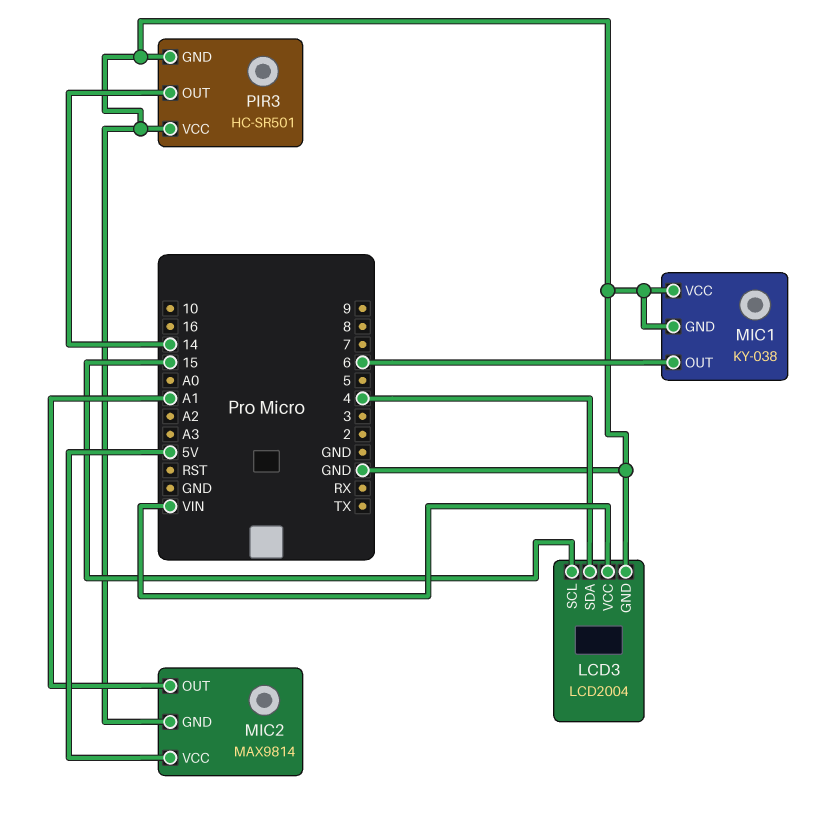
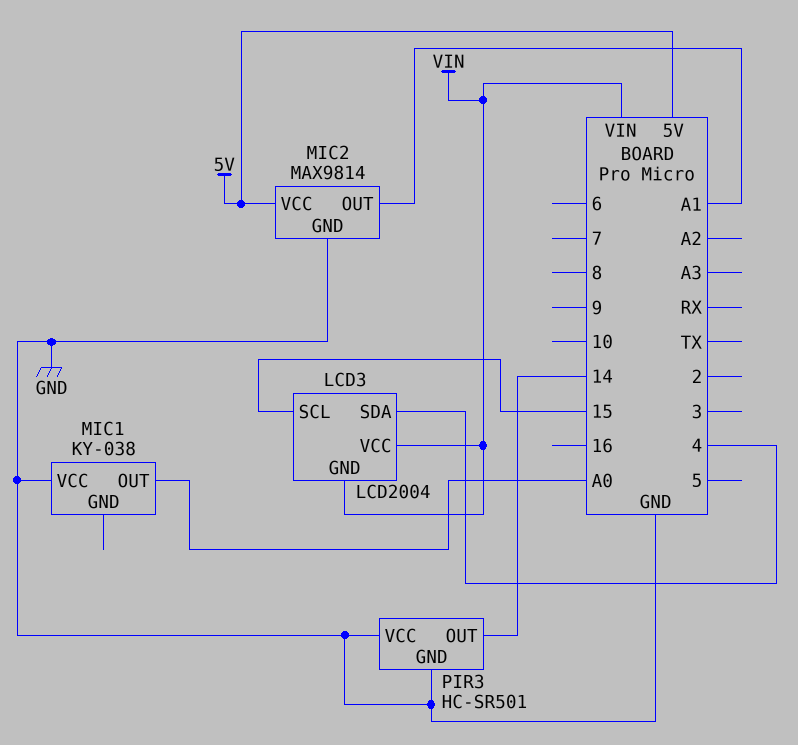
LCD3 pin GND: GND -> VIN
MIC1 pin GND: GND -> none
MIC1 pin OUT: 6 -> A0

